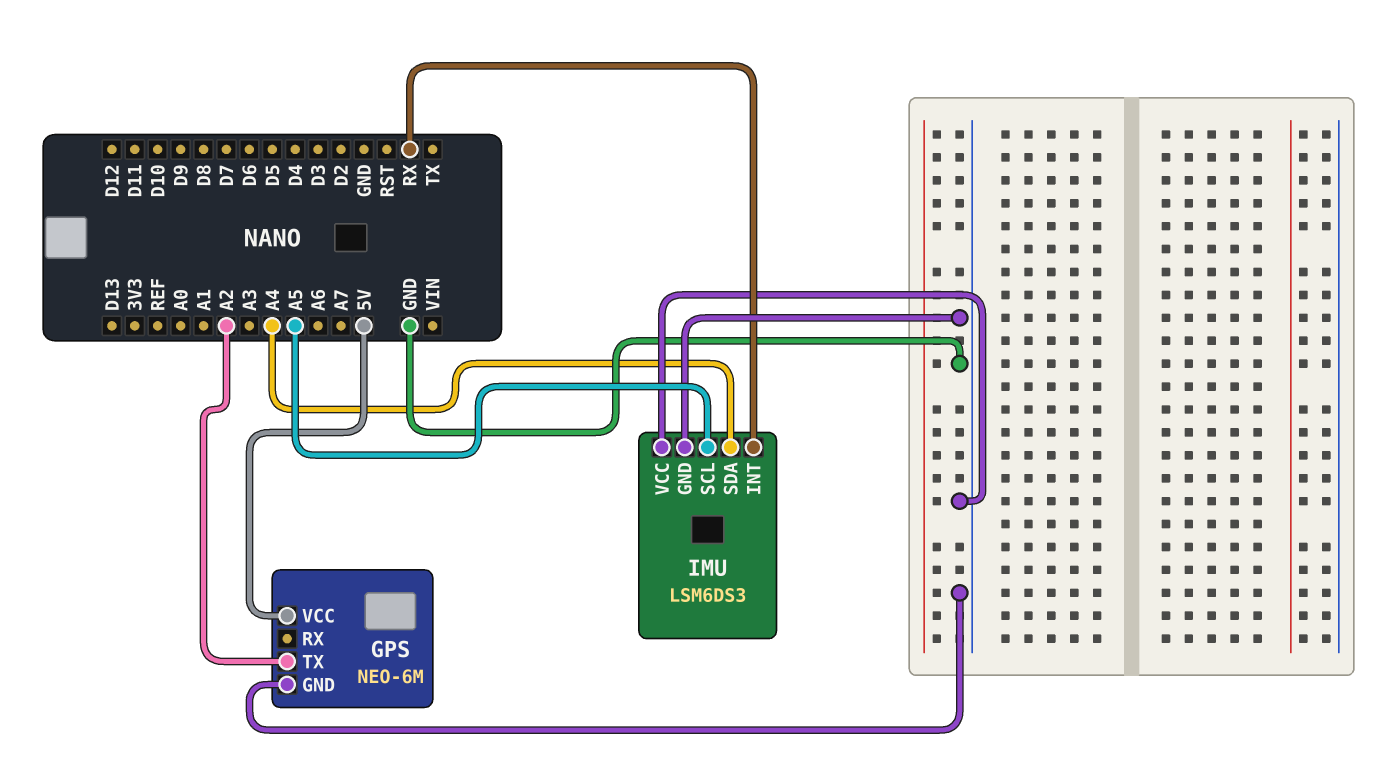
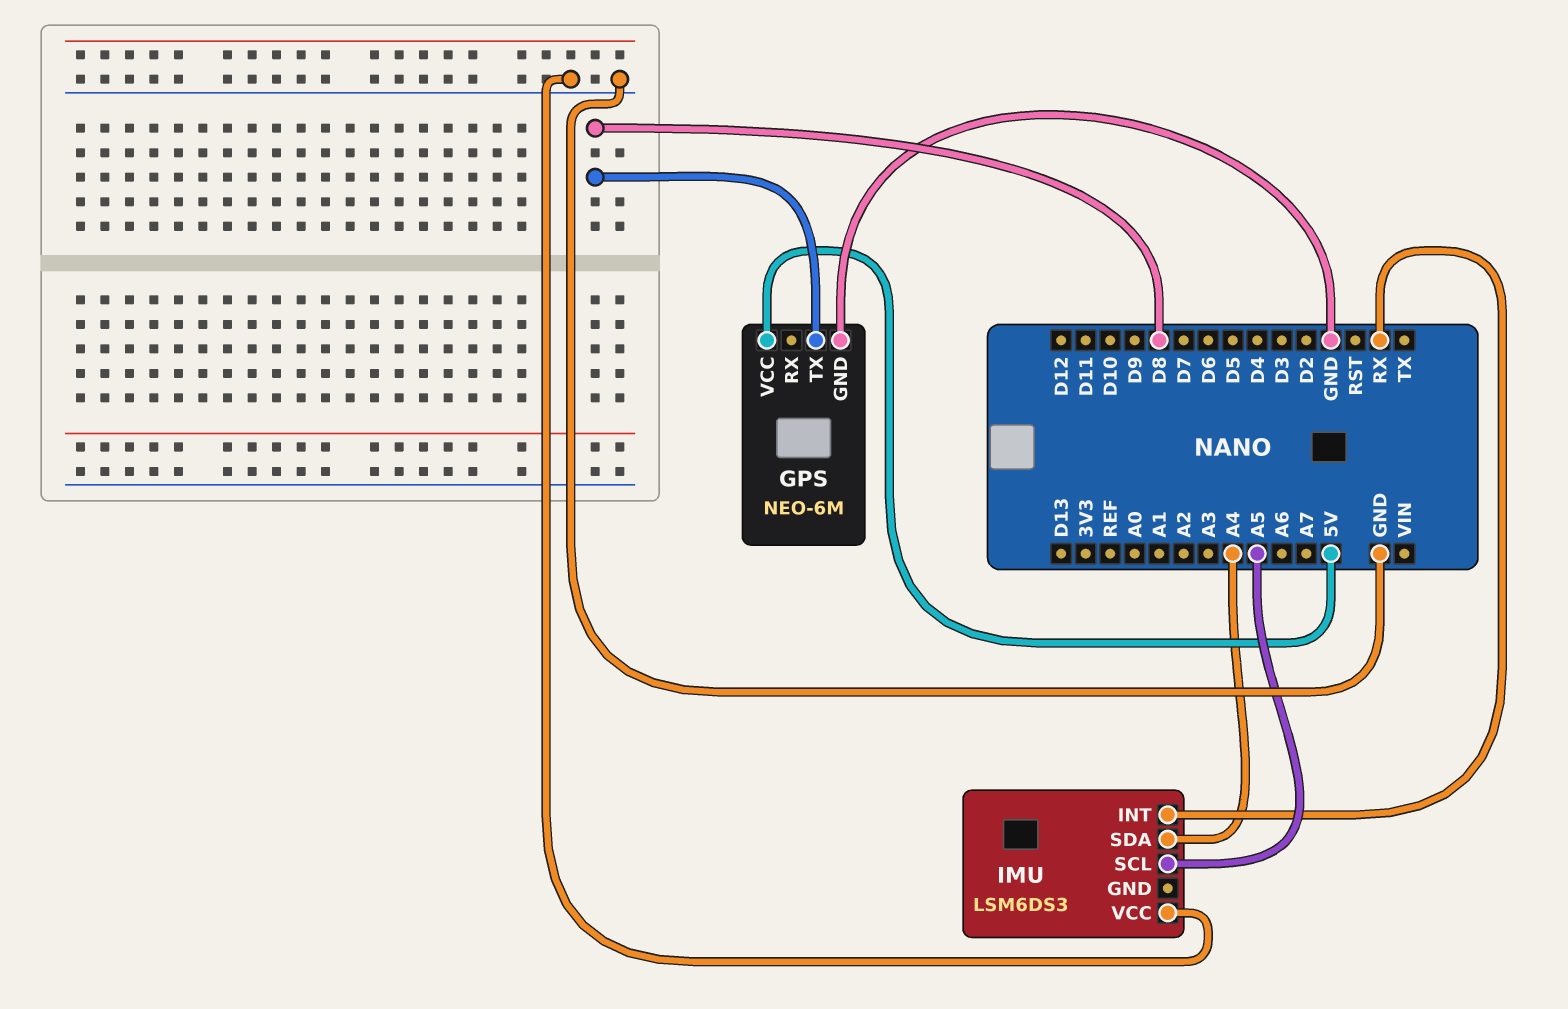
GPS pin TX: A2 -> D8
IMU pin GND: GND -> none

